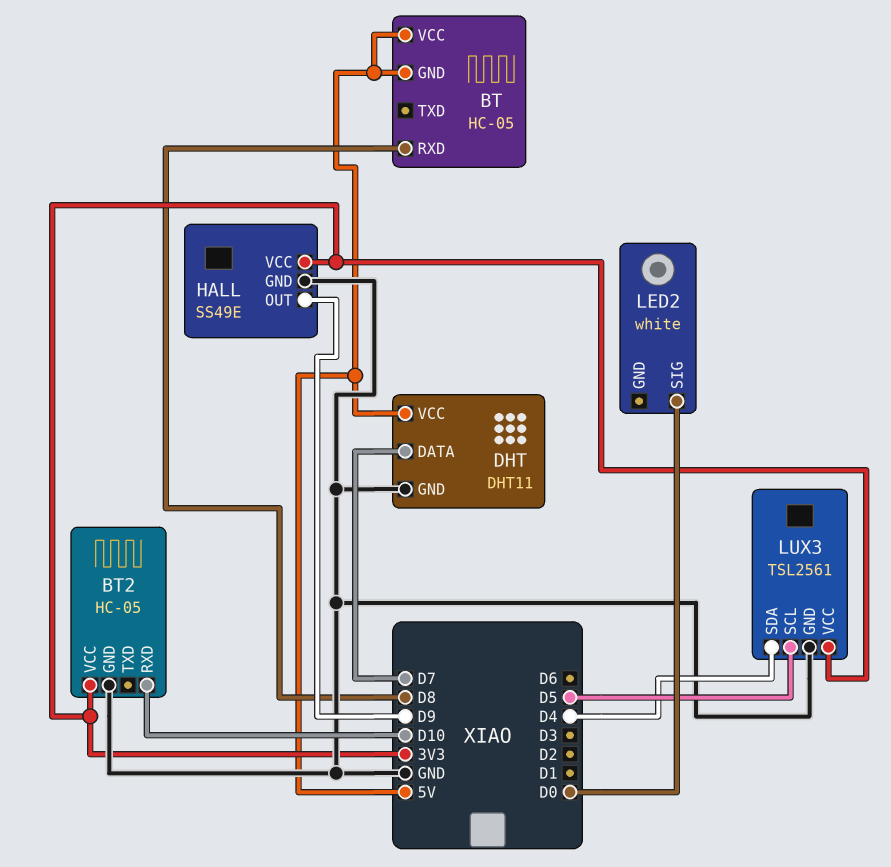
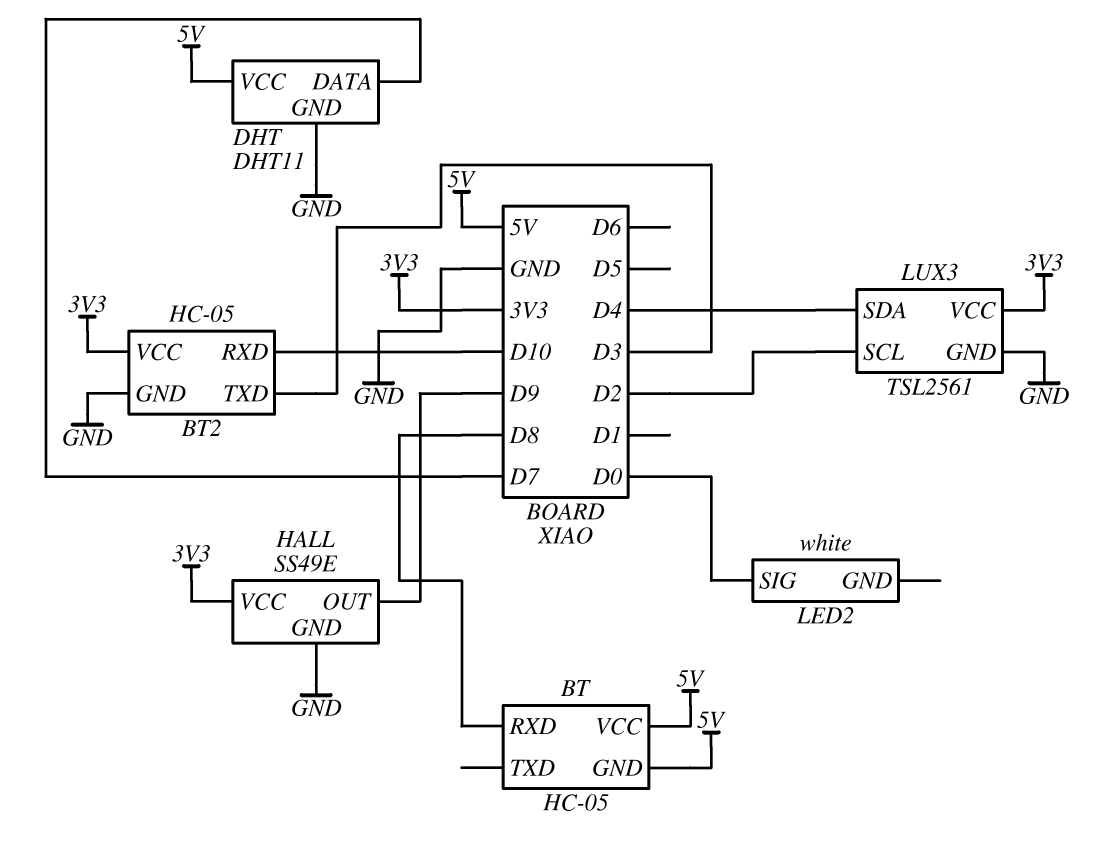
BT2 pin TXD: none -> D3
LUX3 pin SCL: D5 -> D2

